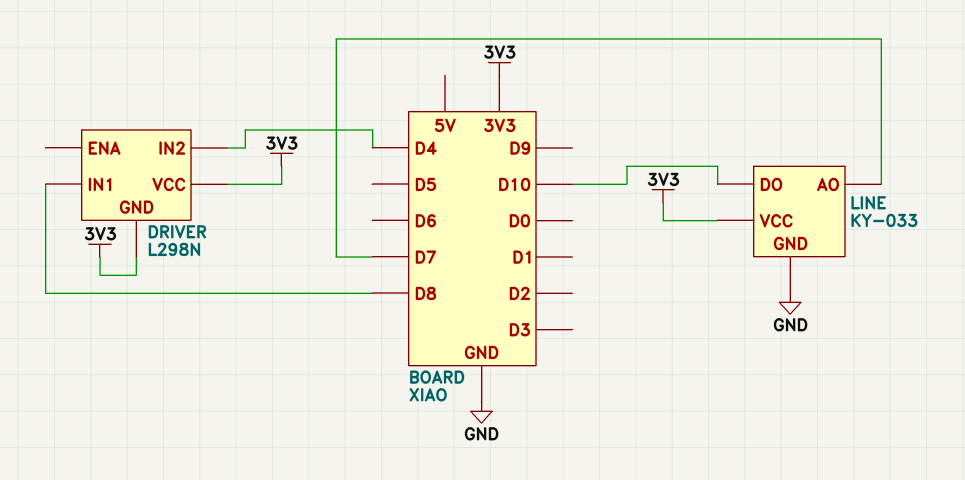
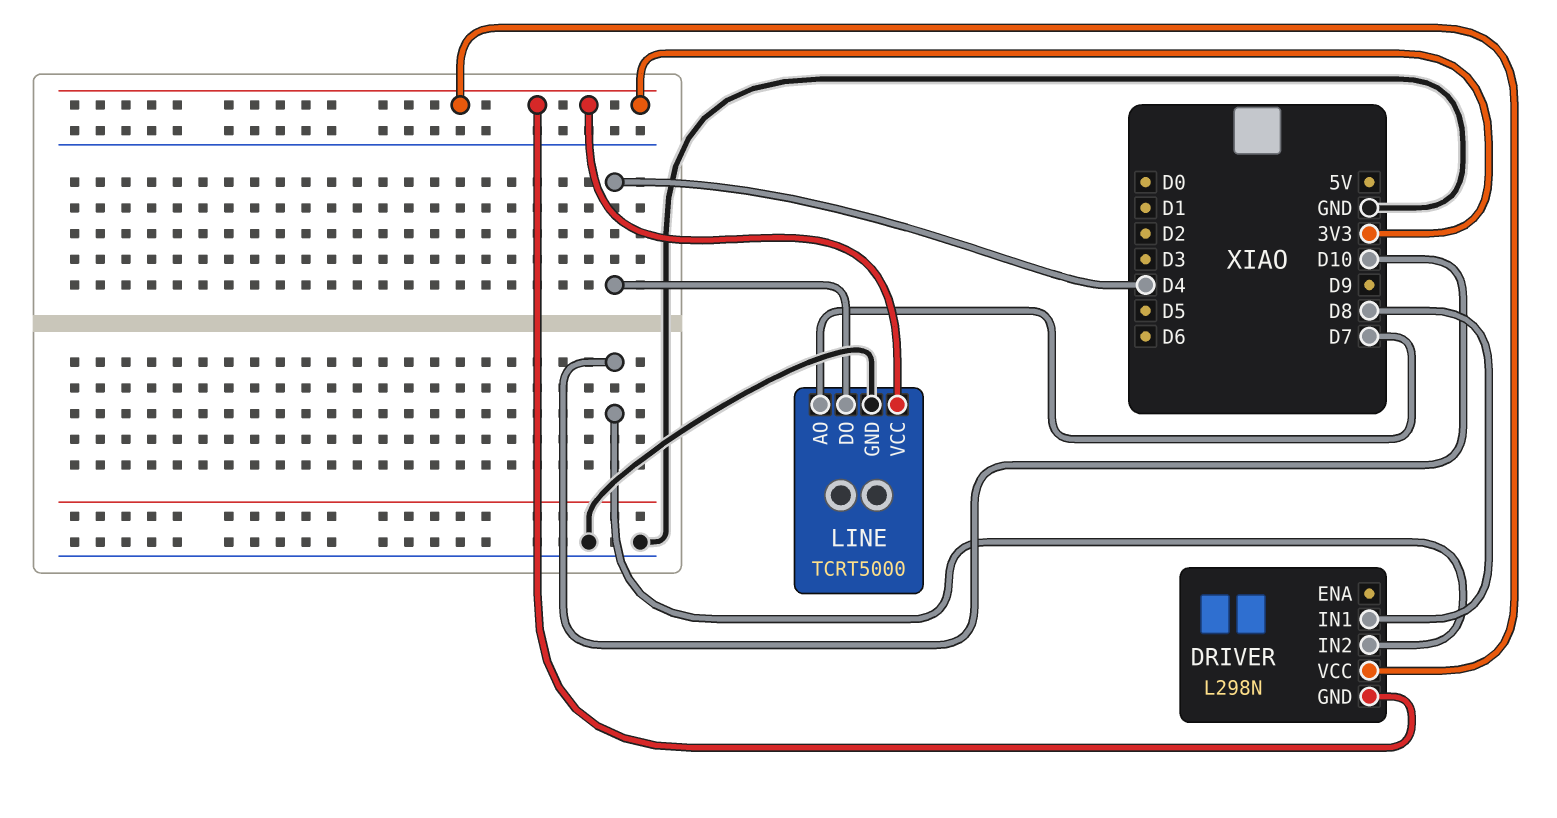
DRIVER pin IN2: D4 -> D10
LINE: KY-033 -> TCRT5000
LINE pin DO: D10 -> D4

